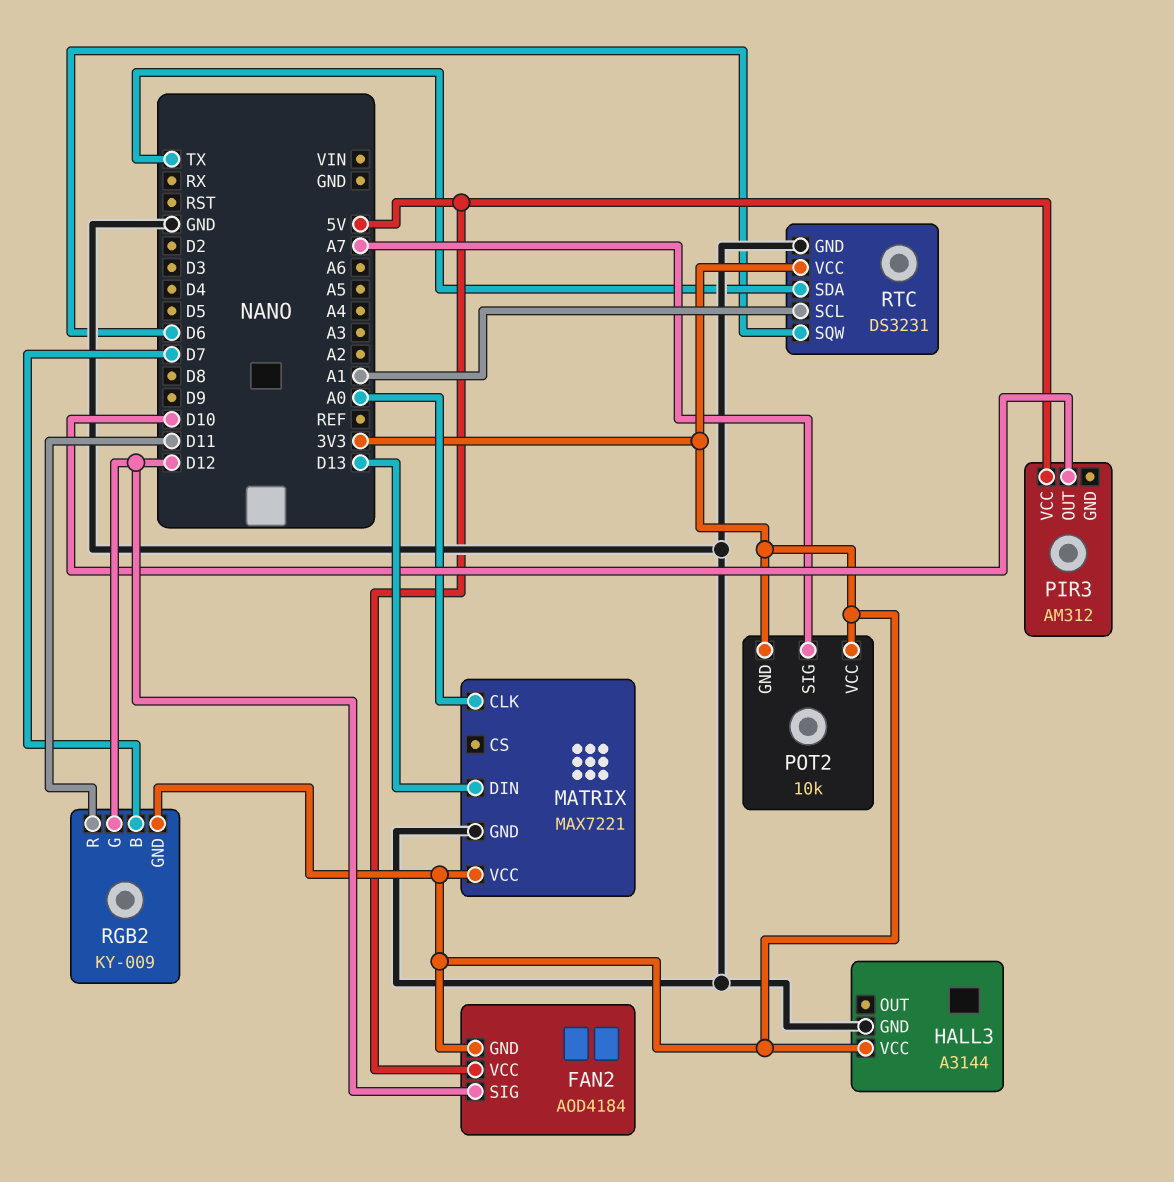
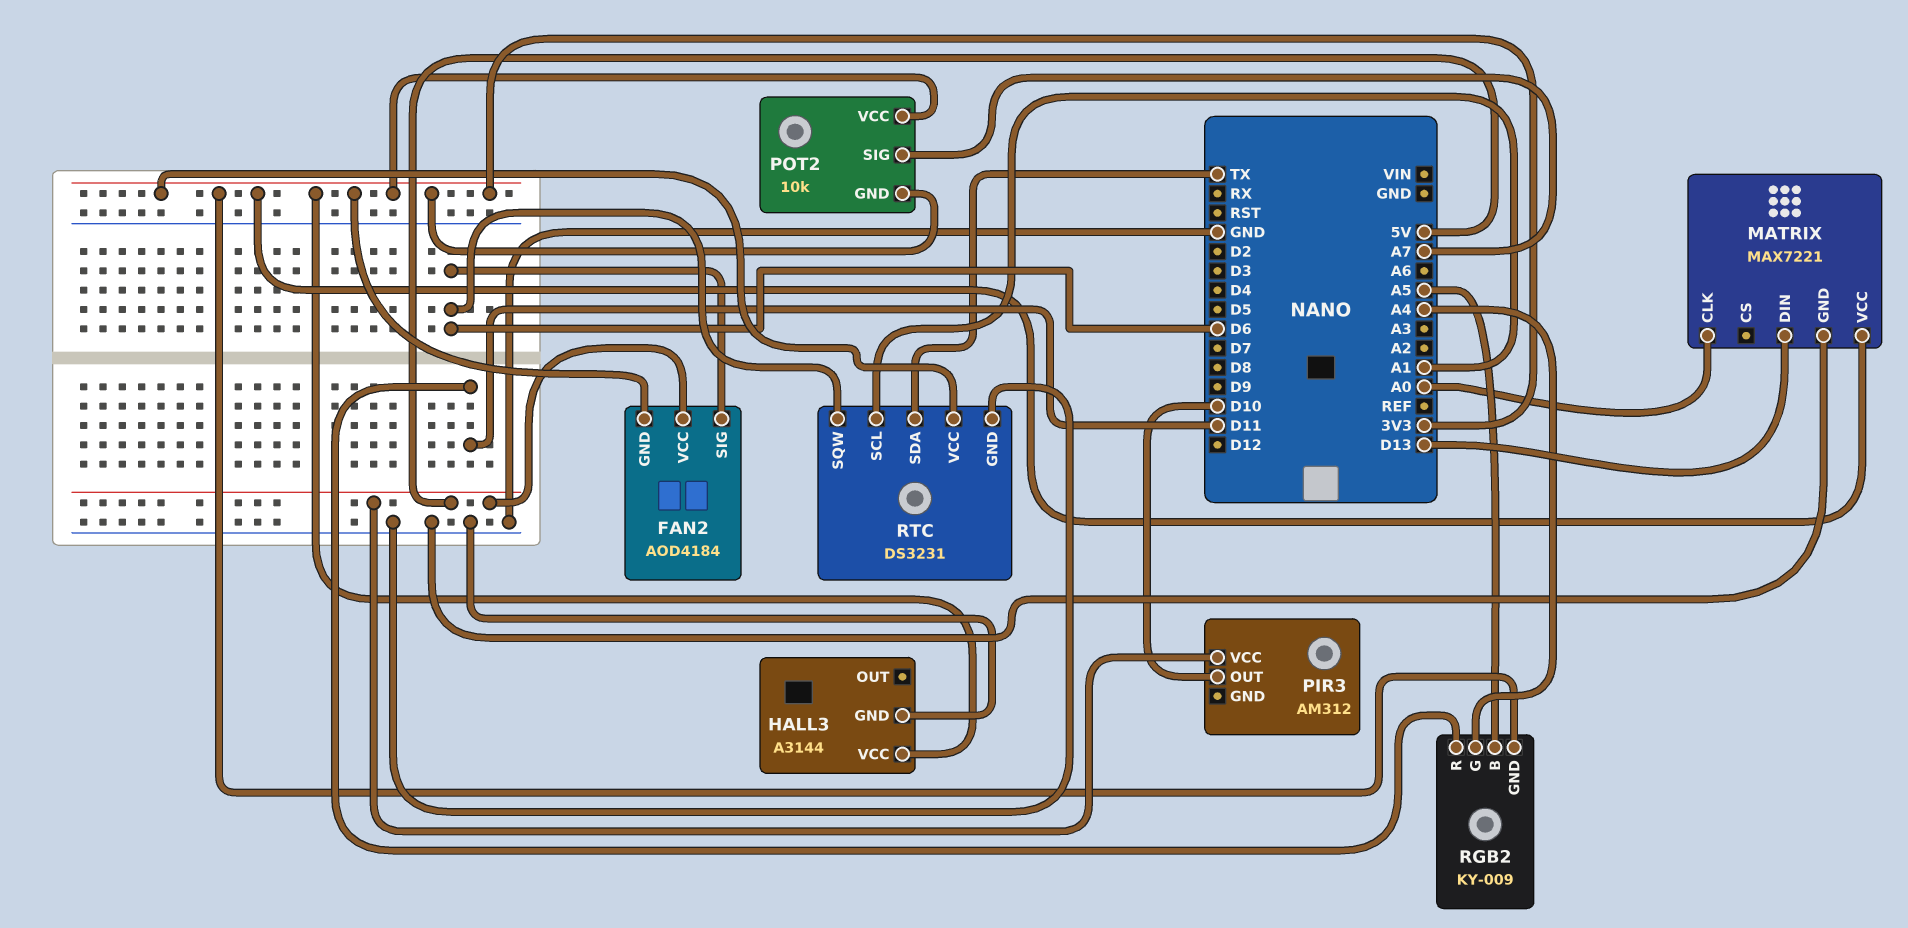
FAN2 pin SIG: D12 -> D6
RGB2 pin B: D7 -> A5
RGB2 pin G: D12 -> A4

